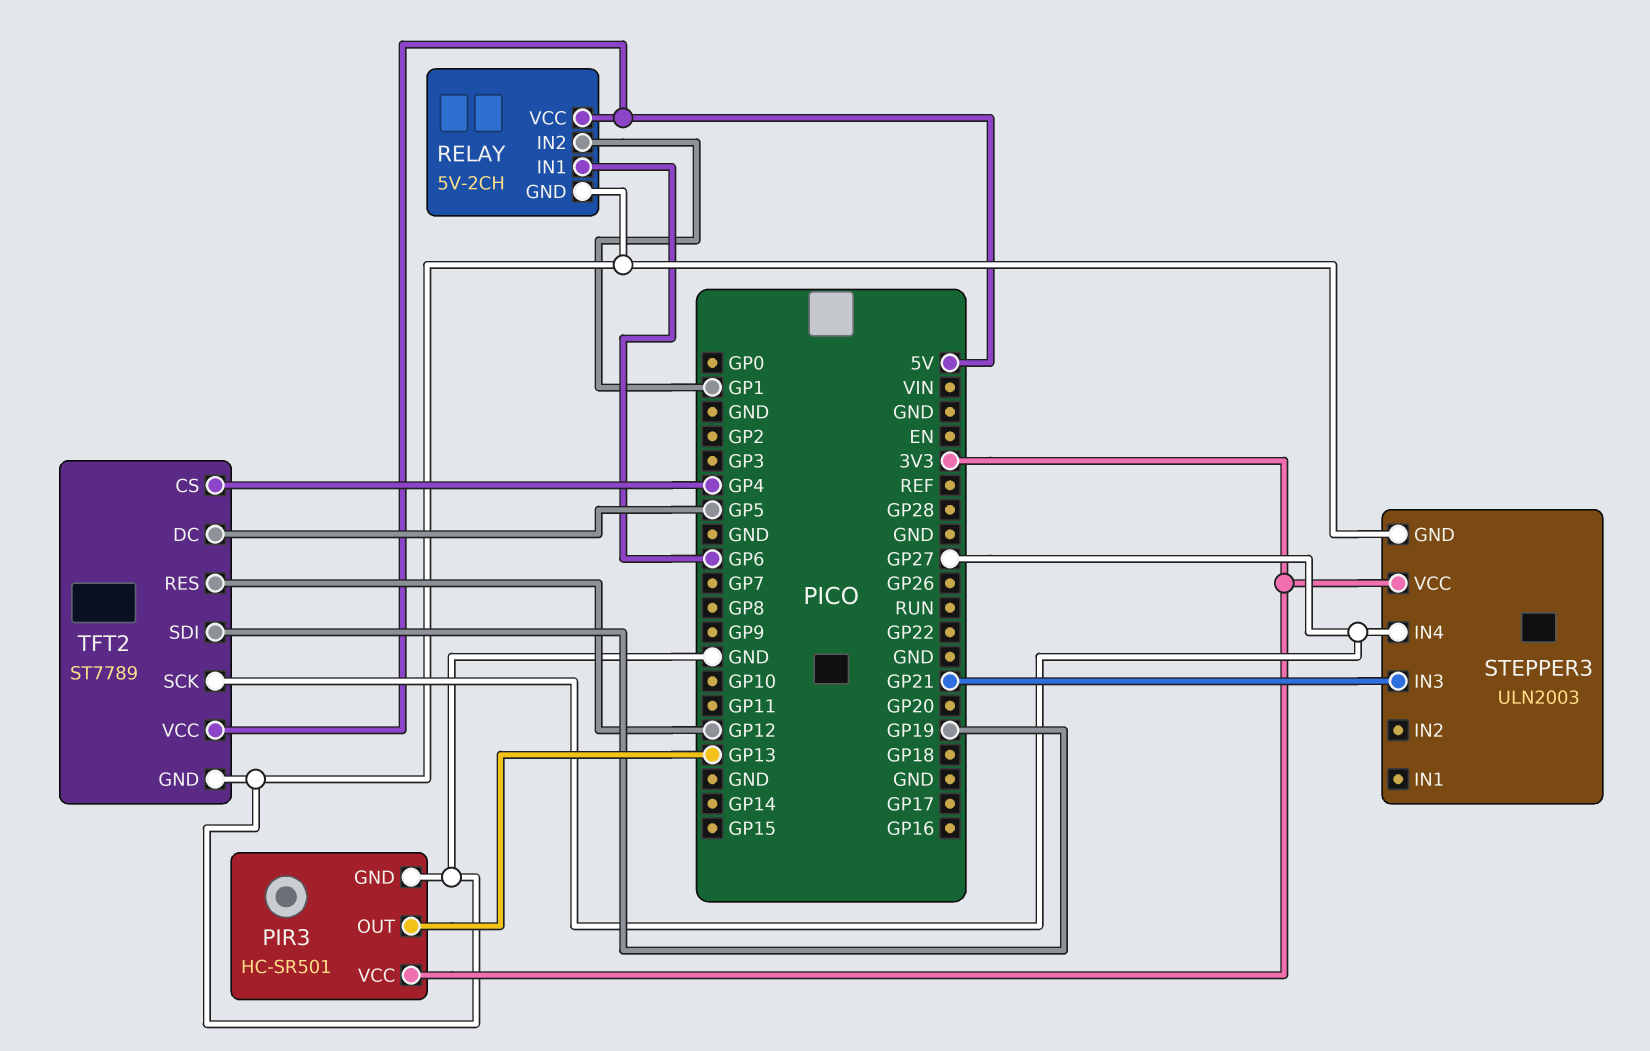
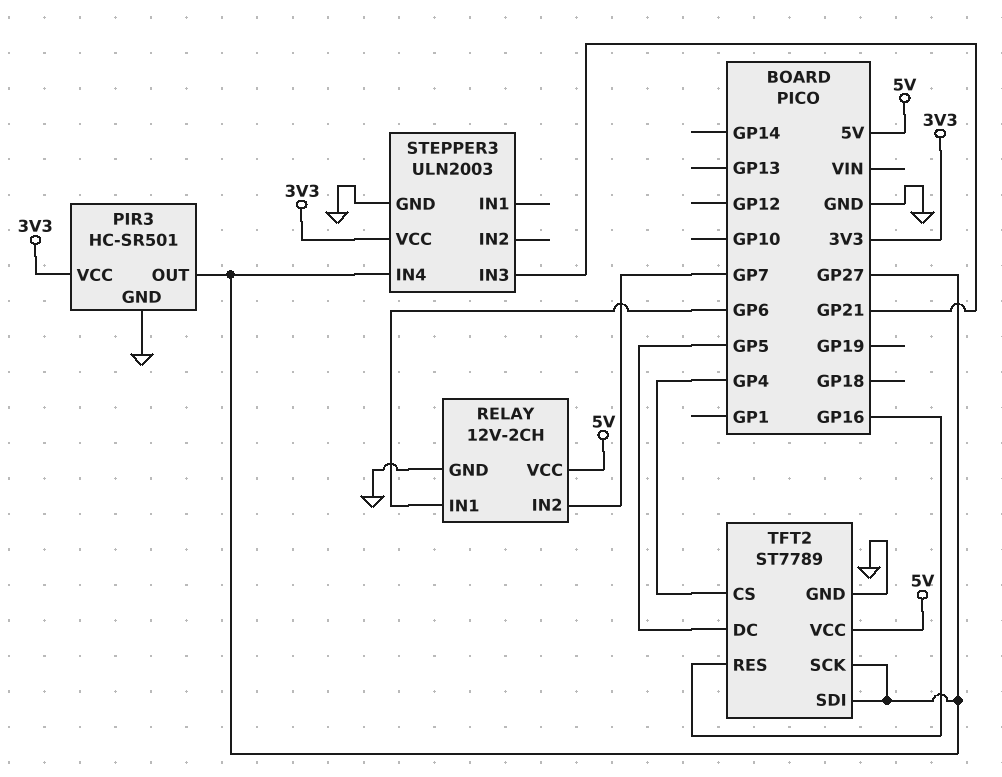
PIR3 pin OUT: GP13 -> GP27
RELAY: 5V-2CH -> 12V-2CH
RELAY pin IN2: GP1 -> GP7
TFT2 pin RES: GP12 -> GP16
TFT2 pin SDI: GP19 -> GP27

